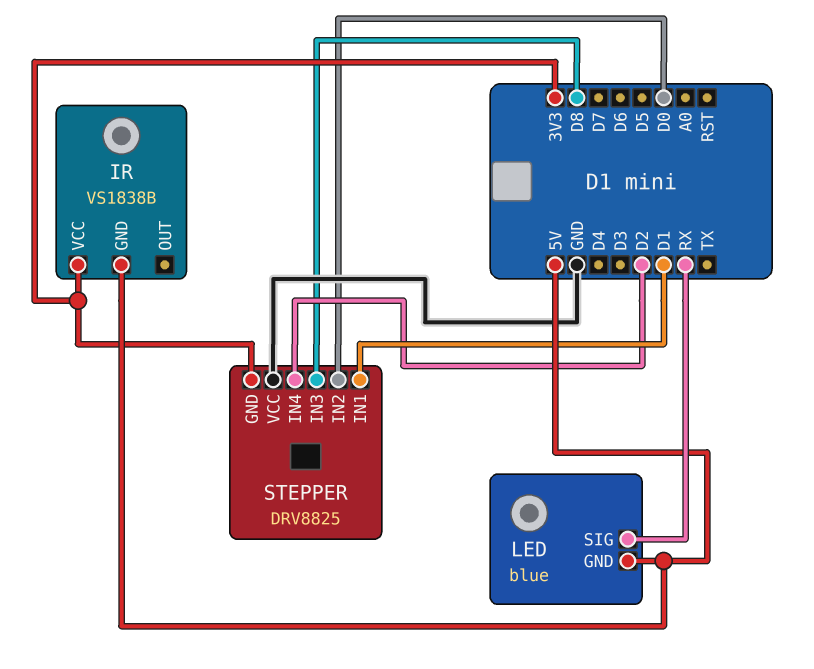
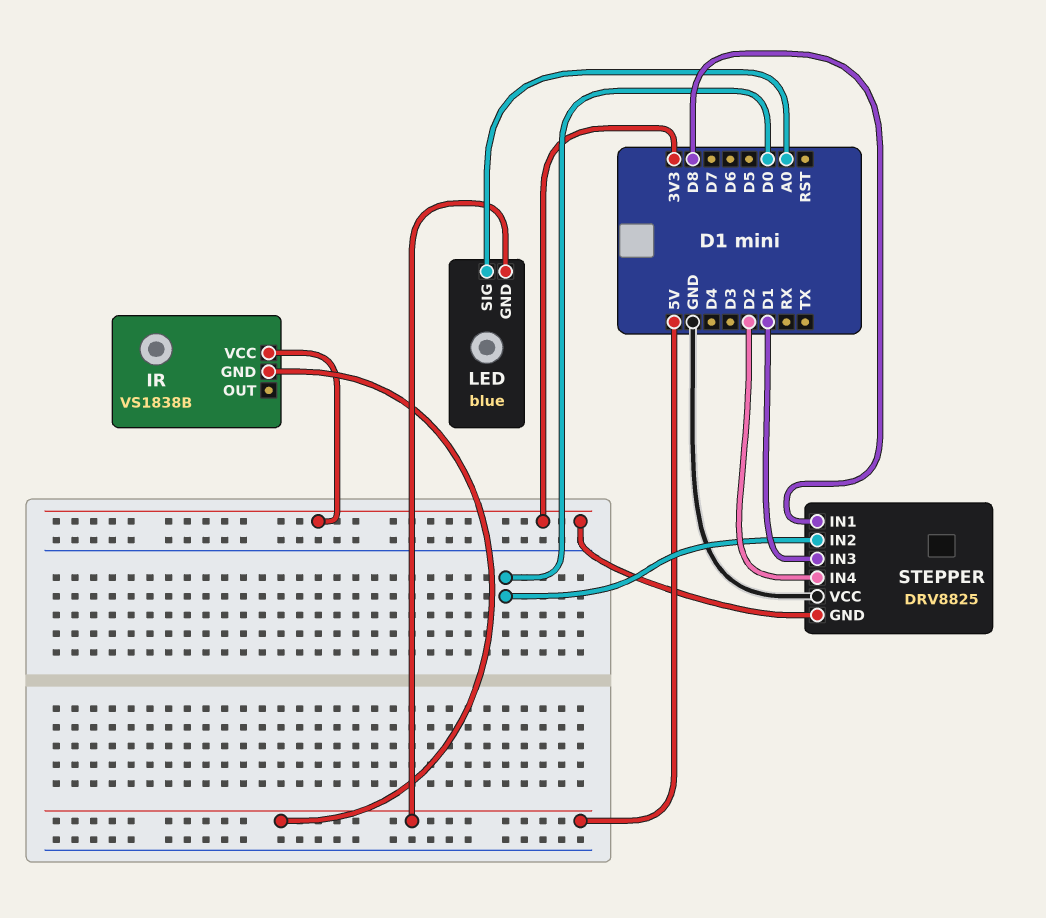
LED pin SIG: RX -> A0
STEPPER pin IN1: D1 -> D8
STEPPER pin IN3: D8 -> D1

